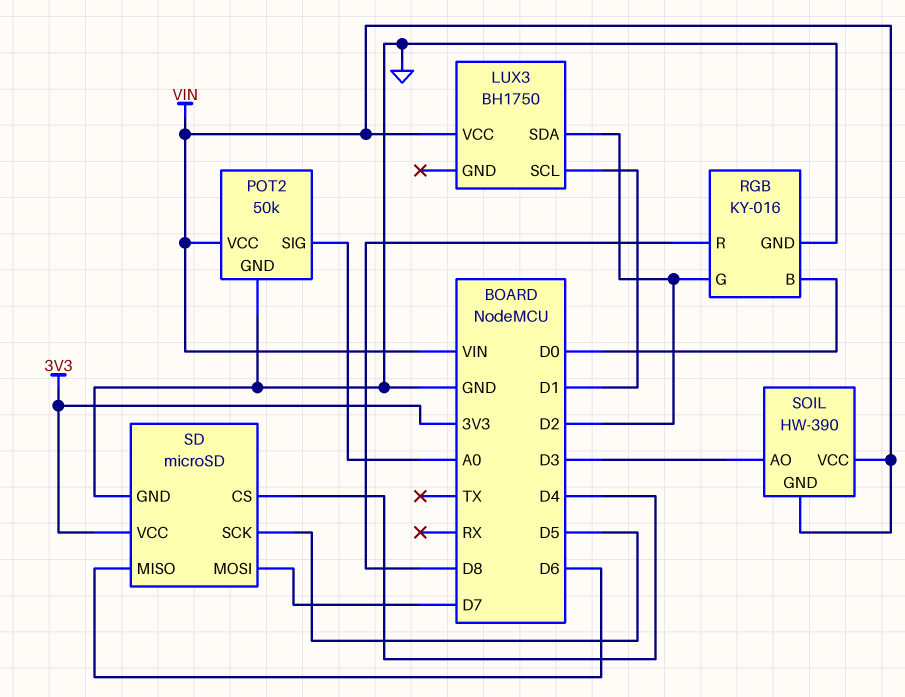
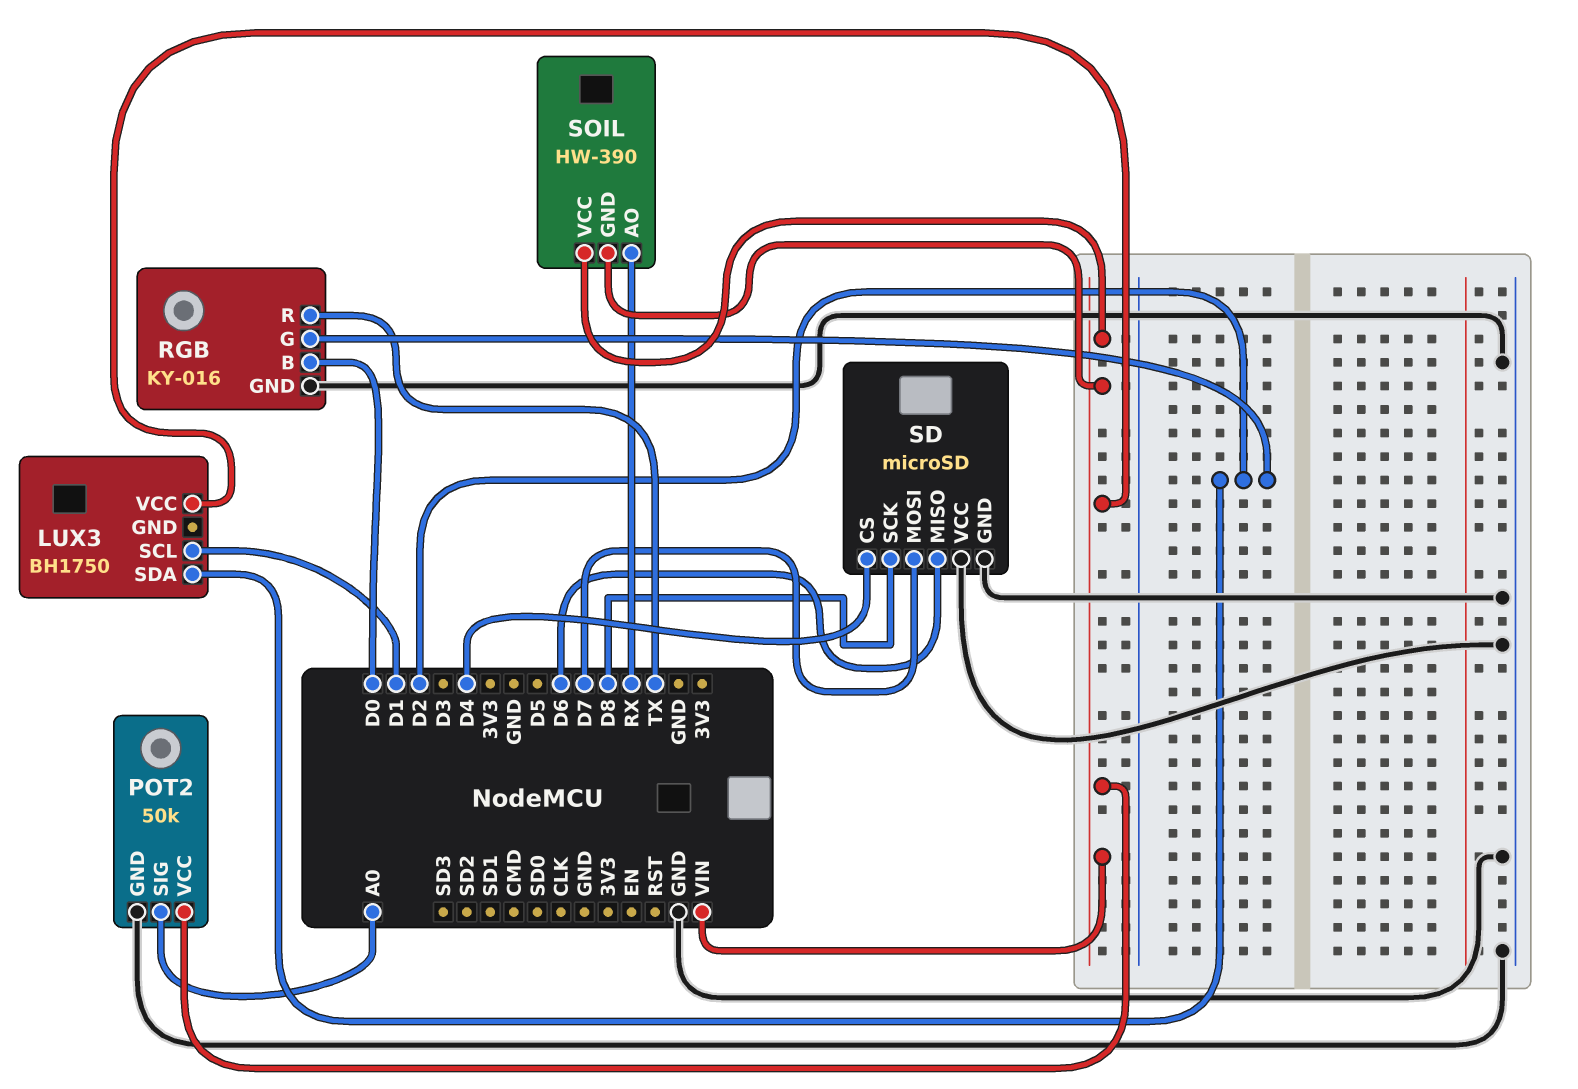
RGB pin R: D8 -> TX
SD pin SCK: D5 -> D8
SD pin VCC: 3V3 -> GND
SOIL pin AO: D3 -> RX

